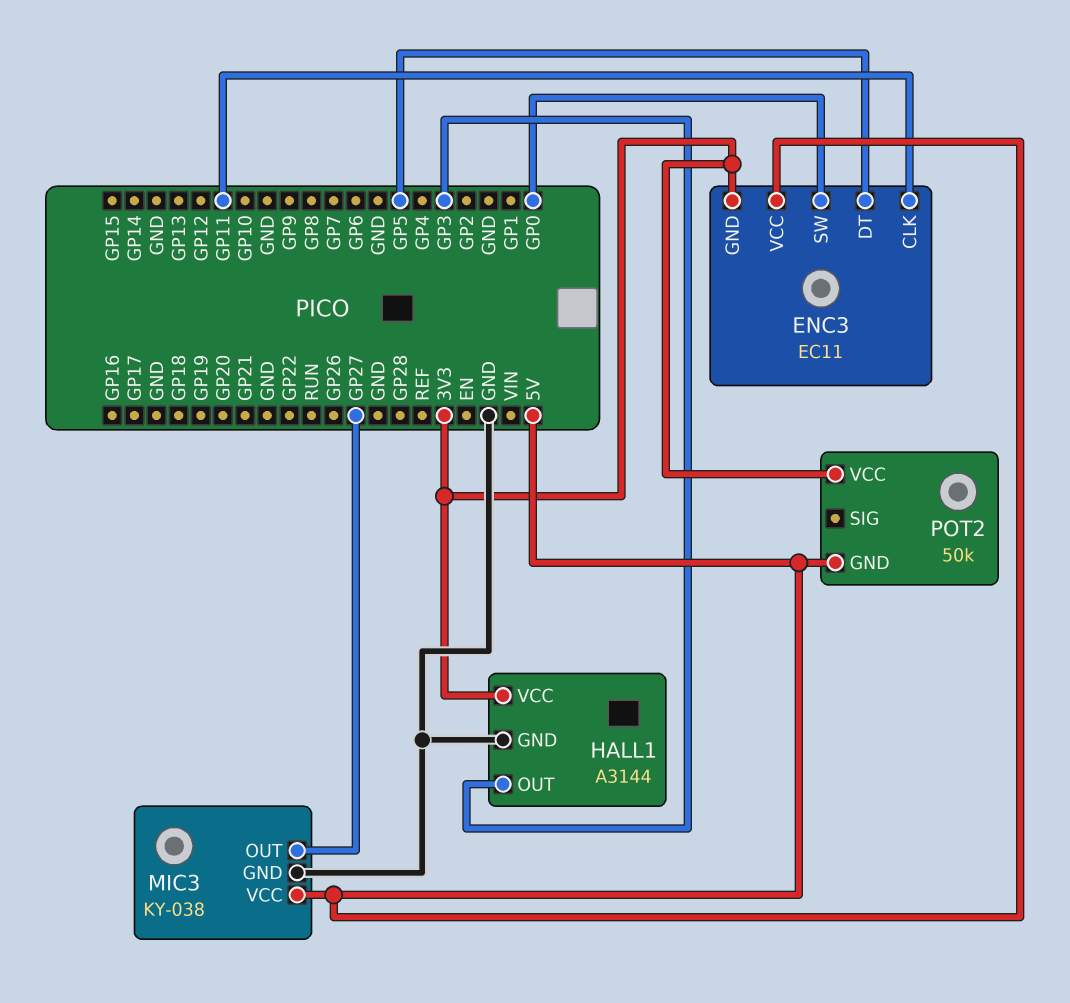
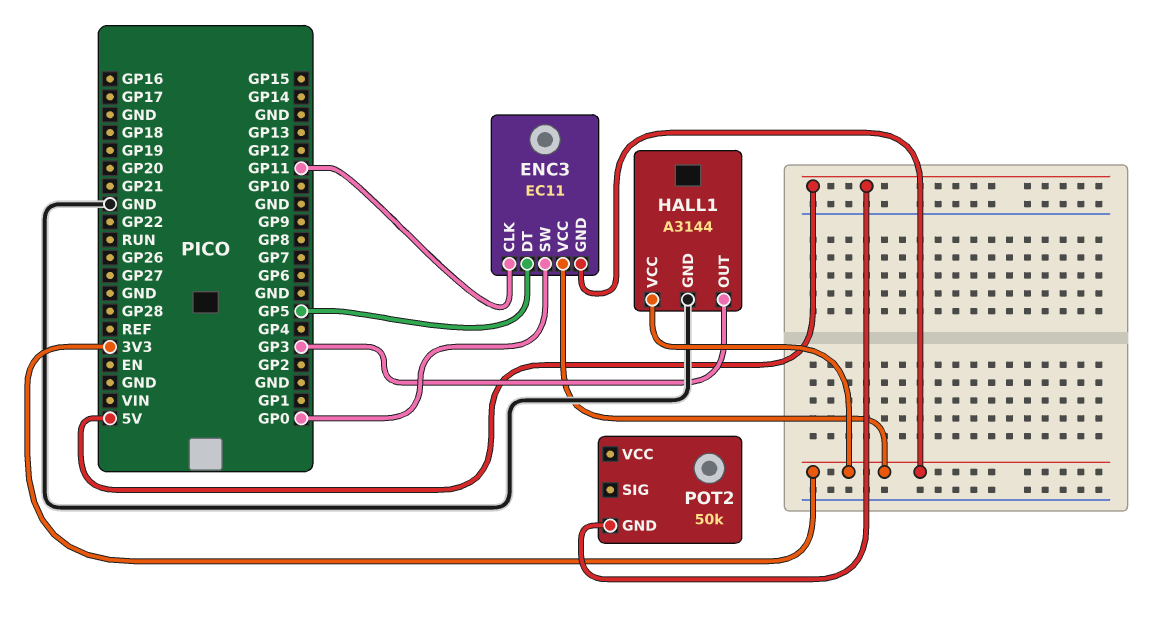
ENC3 pin VCC: 5V -> 3V3
MIC3: KY-038 -> none
MIC3 pin GND: GND -> none
MIC3 pin OUT: GP27 -> none
MIC3 pin VCC: 5V -> none
POT2 pin VCC: 3V3 -> none

